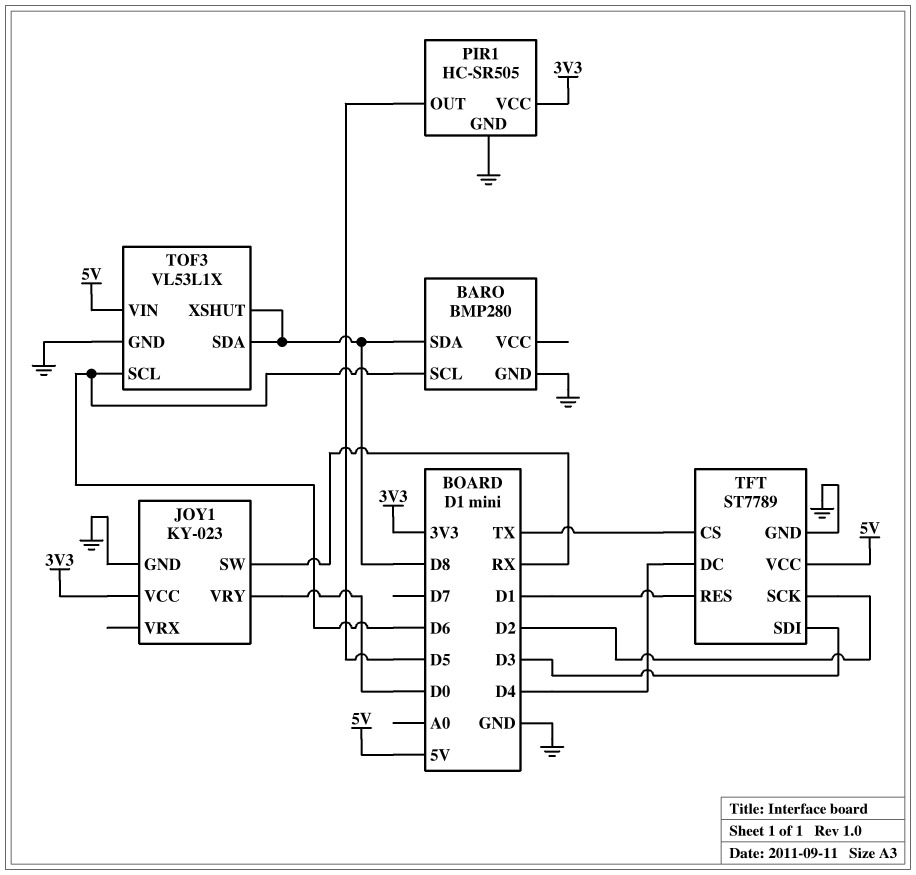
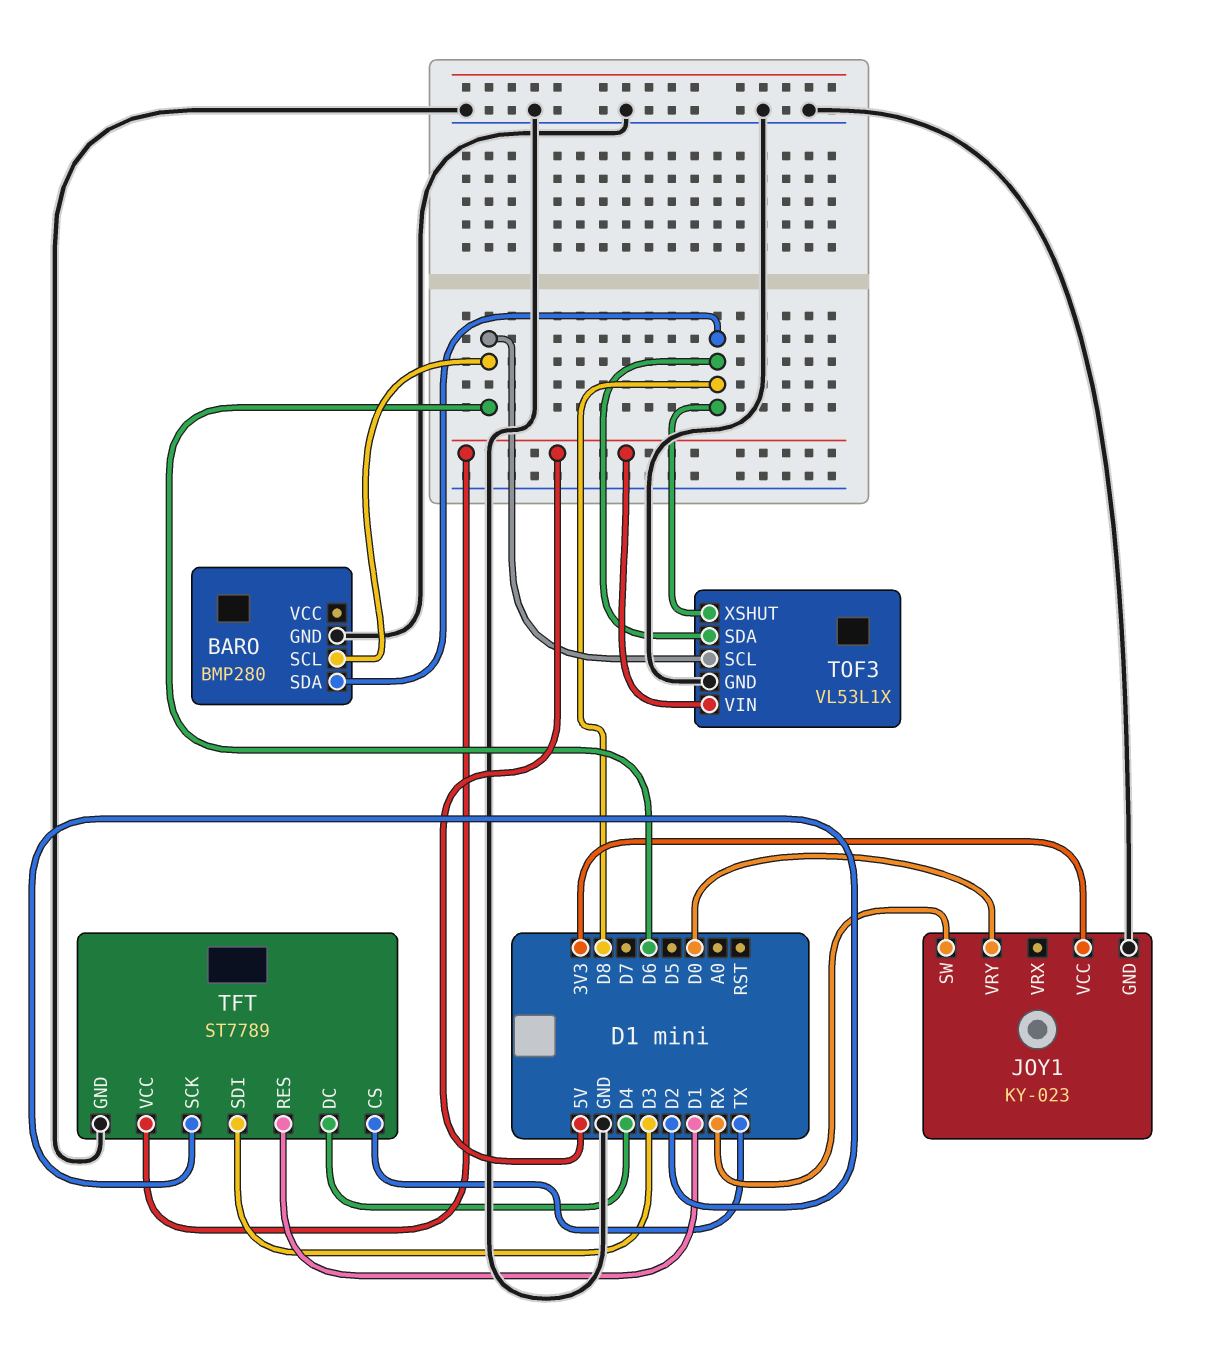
PIR1: HC-SR505 -> none
PIR1 pin GND: GND -> none
PIR1 pin OUT: D5 -> none
PIR1 pin VCC: 3V3 -> none

